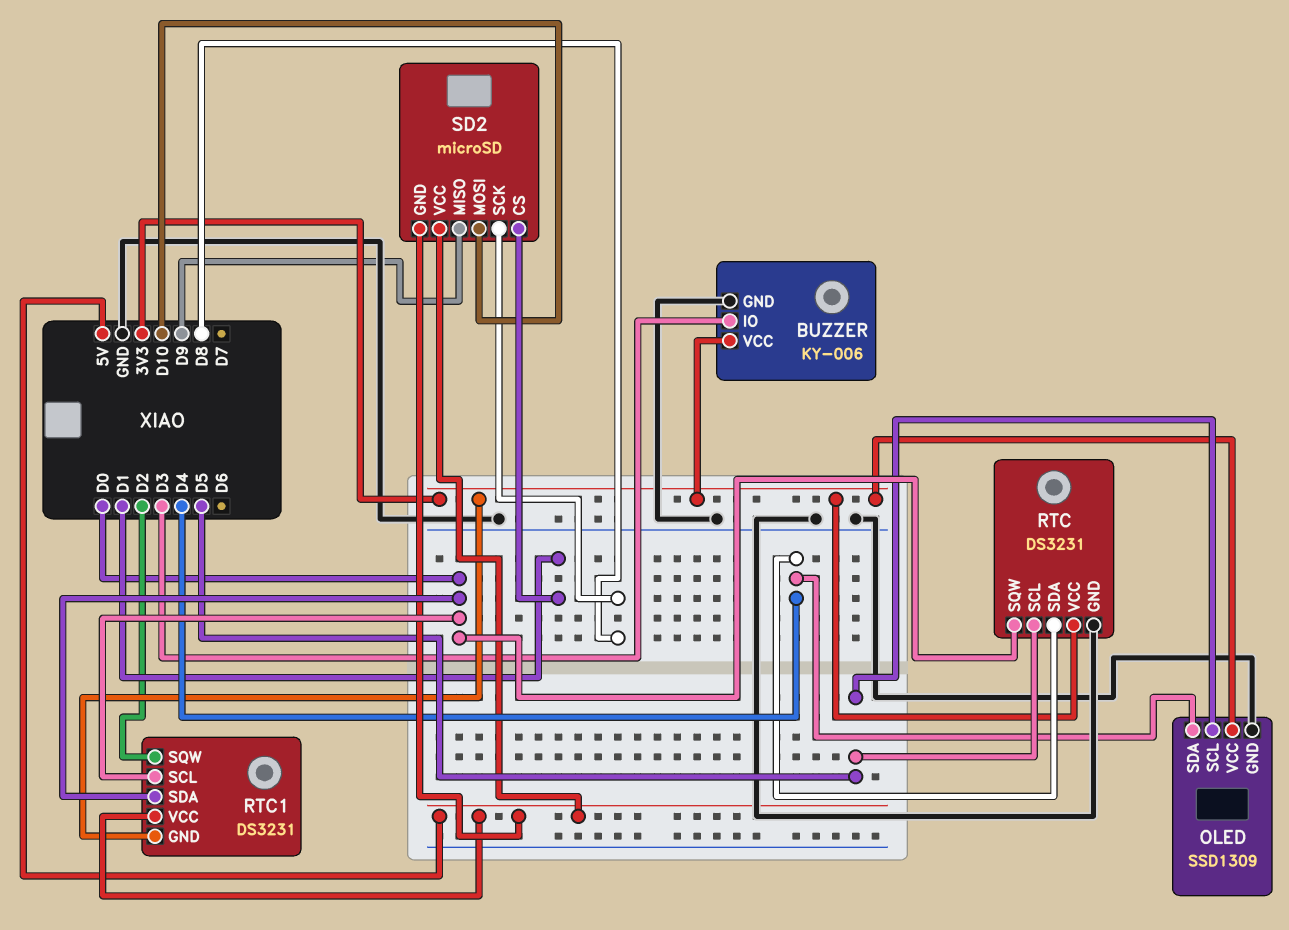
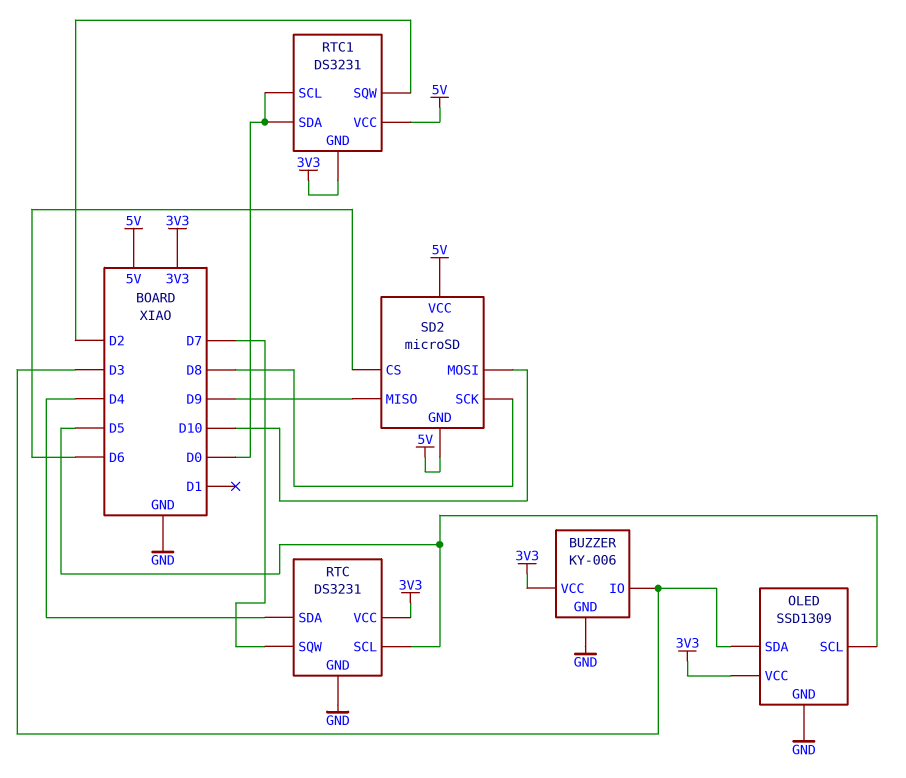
OLED pin SDA: D4 -> D3
RTC pin SQW: D0 -> D7
SD2 pin CS: D1 -> D6

